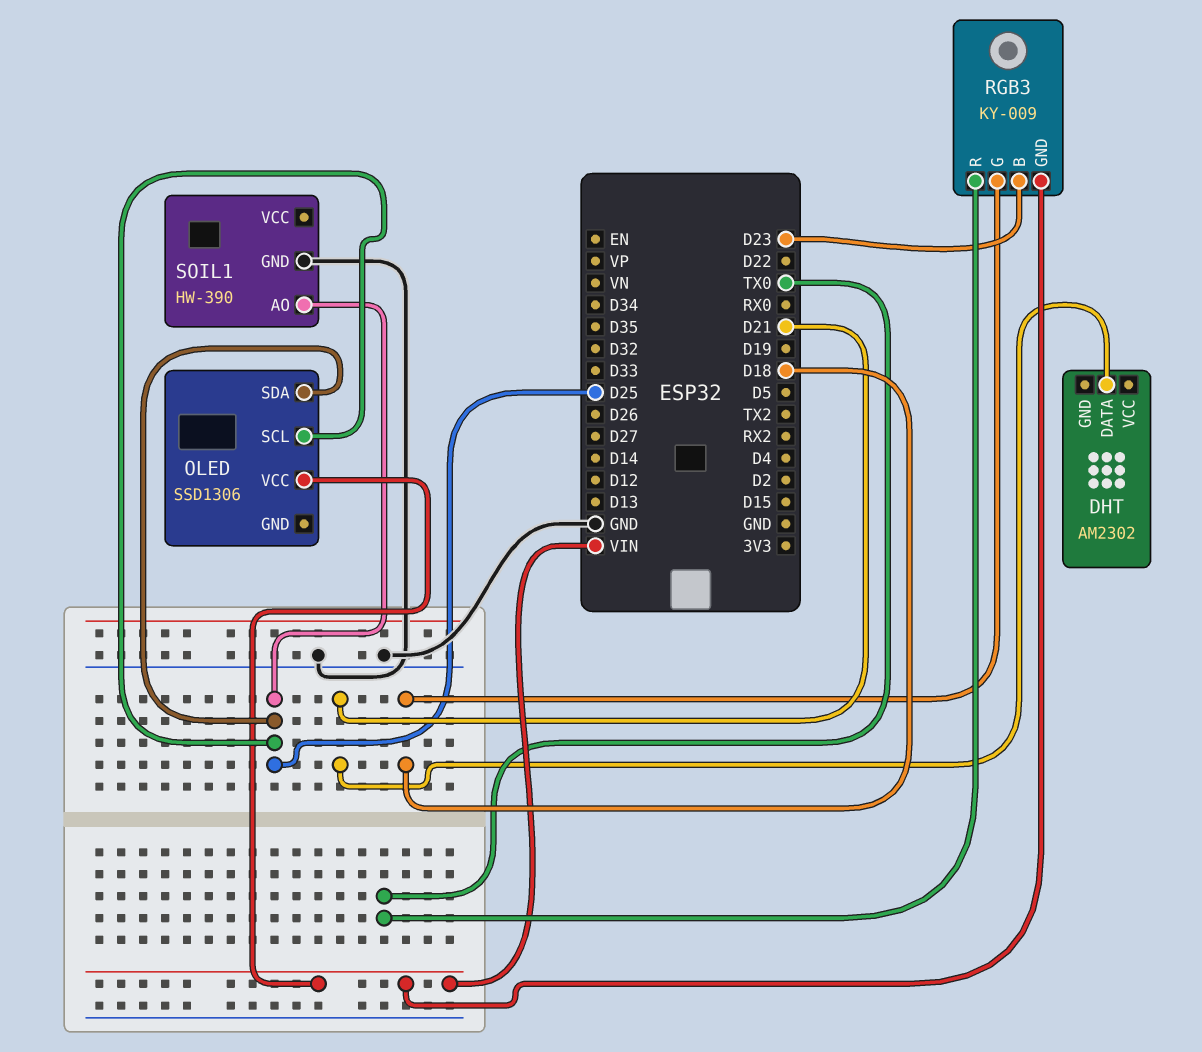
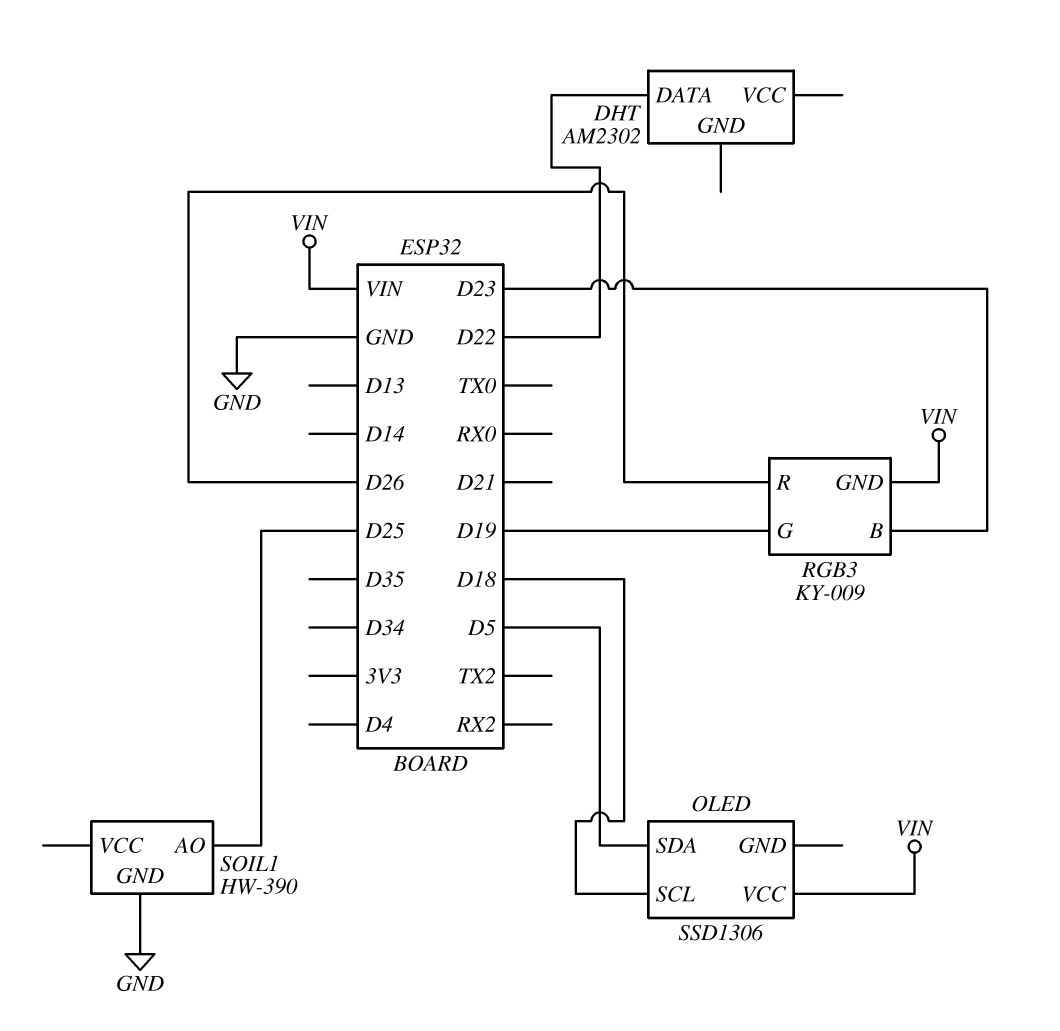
DHT pin DATA: D21 -> D22
OLED pin SCL: D25 -> D18
OLED pin SDA: D25 -> D5
RGB3 pin G: D18 -> D19
RGB3 pin R: TX0 -> D26

